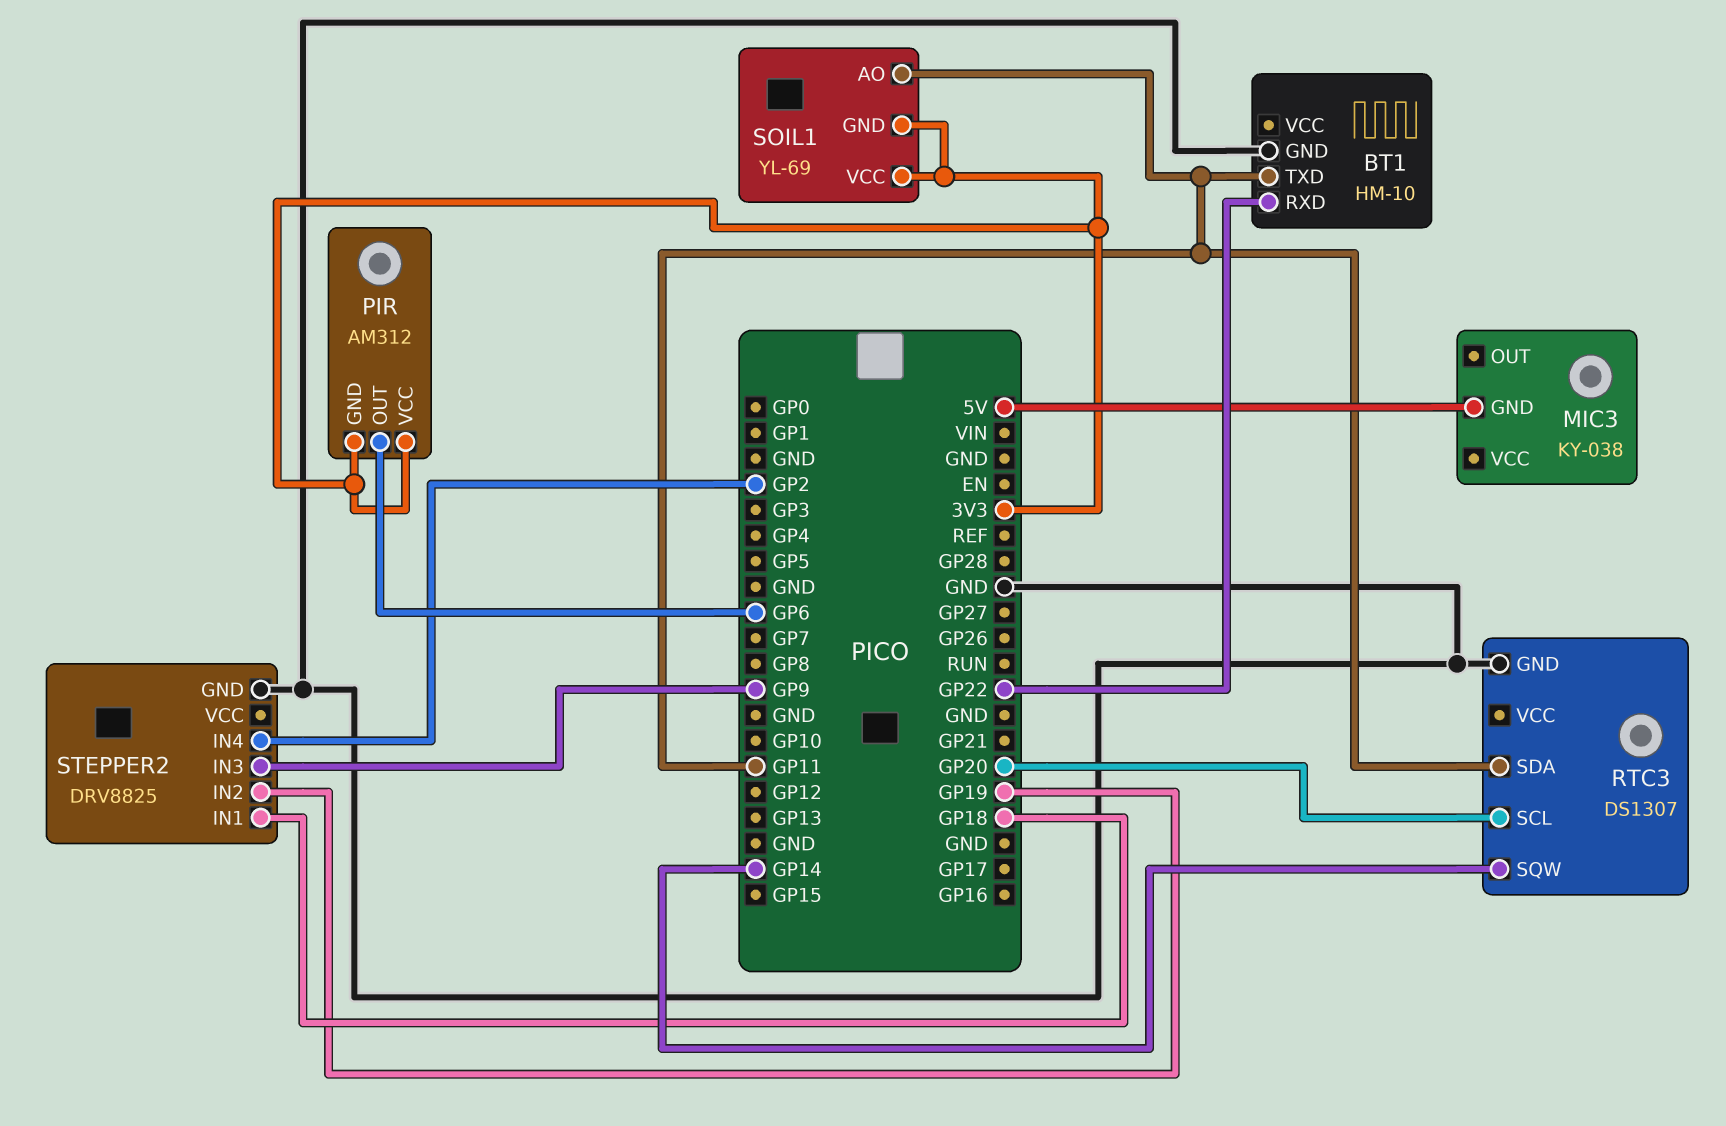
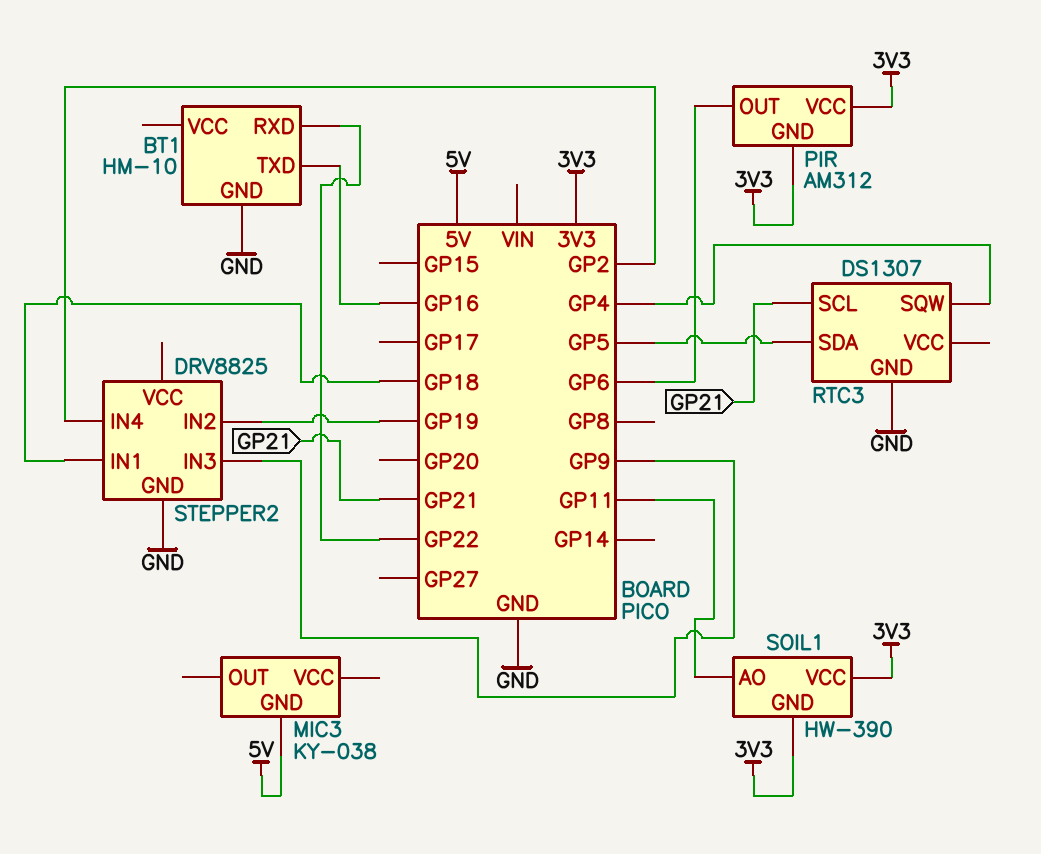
BT1 pin TXD: GP11 -> GP16
RTC3 pin SCL: GP20 -> GP21
RTC3 pin SDA: GP11 -> GP5
RTC3 pin SQW: GP14 -> GP4
SOIL1: YL-69 -> HW-390

